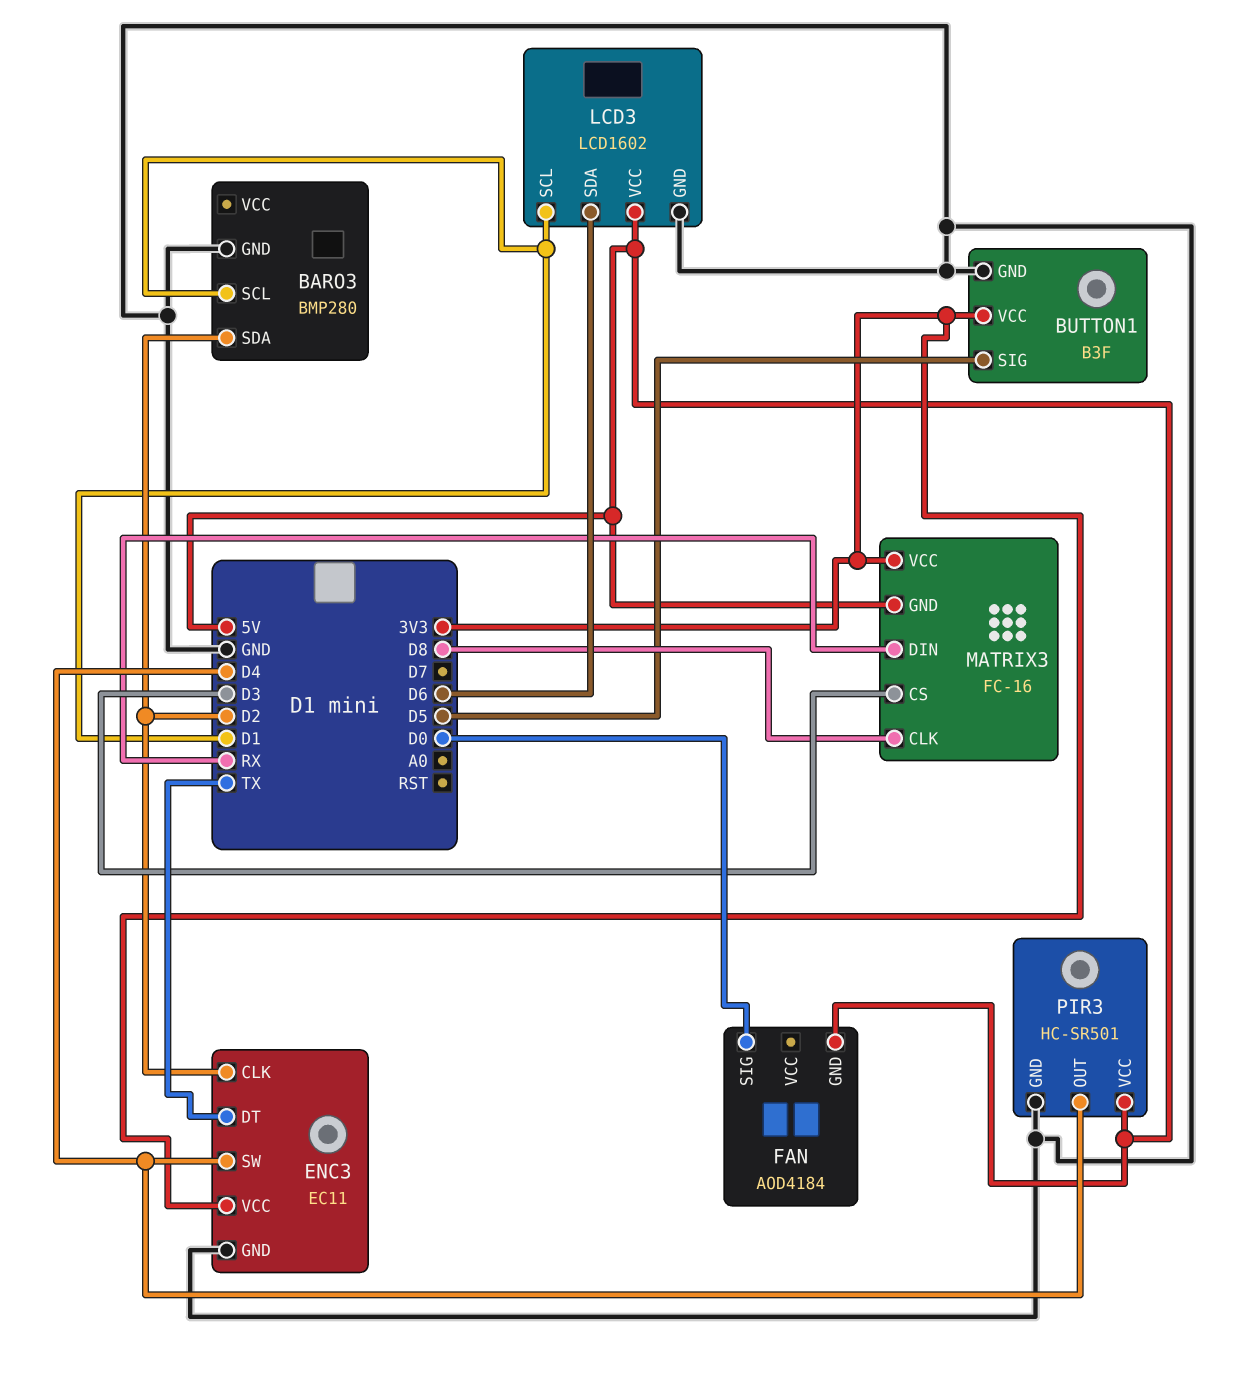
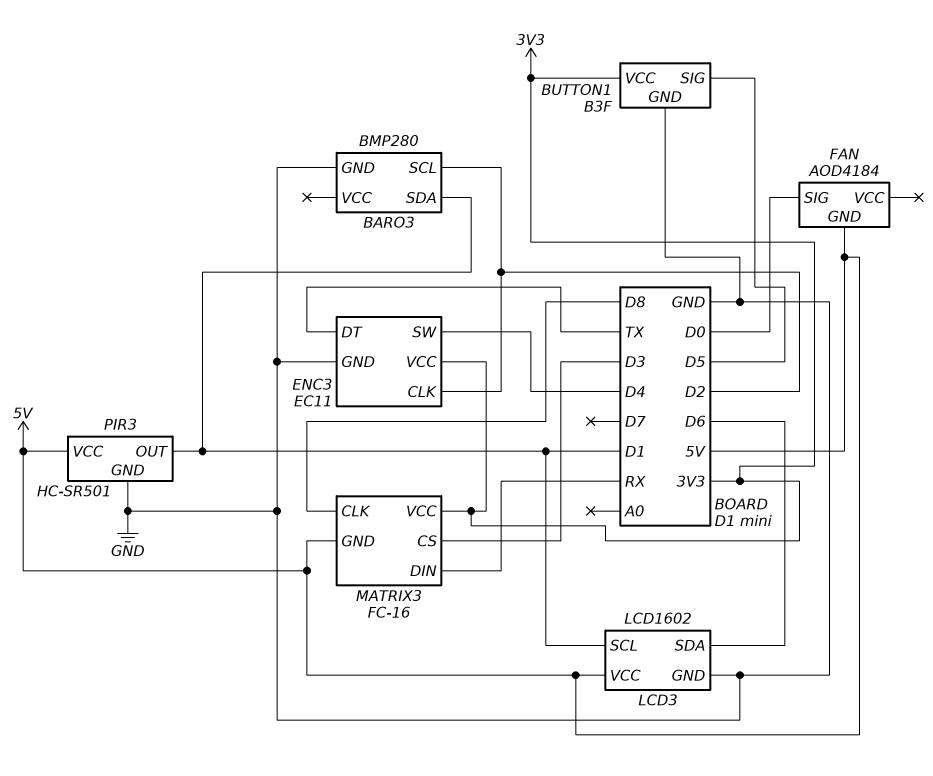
BARO3 pin SCL: D1 -> D2
BARO3 pin SDA: D2 -> D1
PIR3 pin OUT: D4 -> D1

